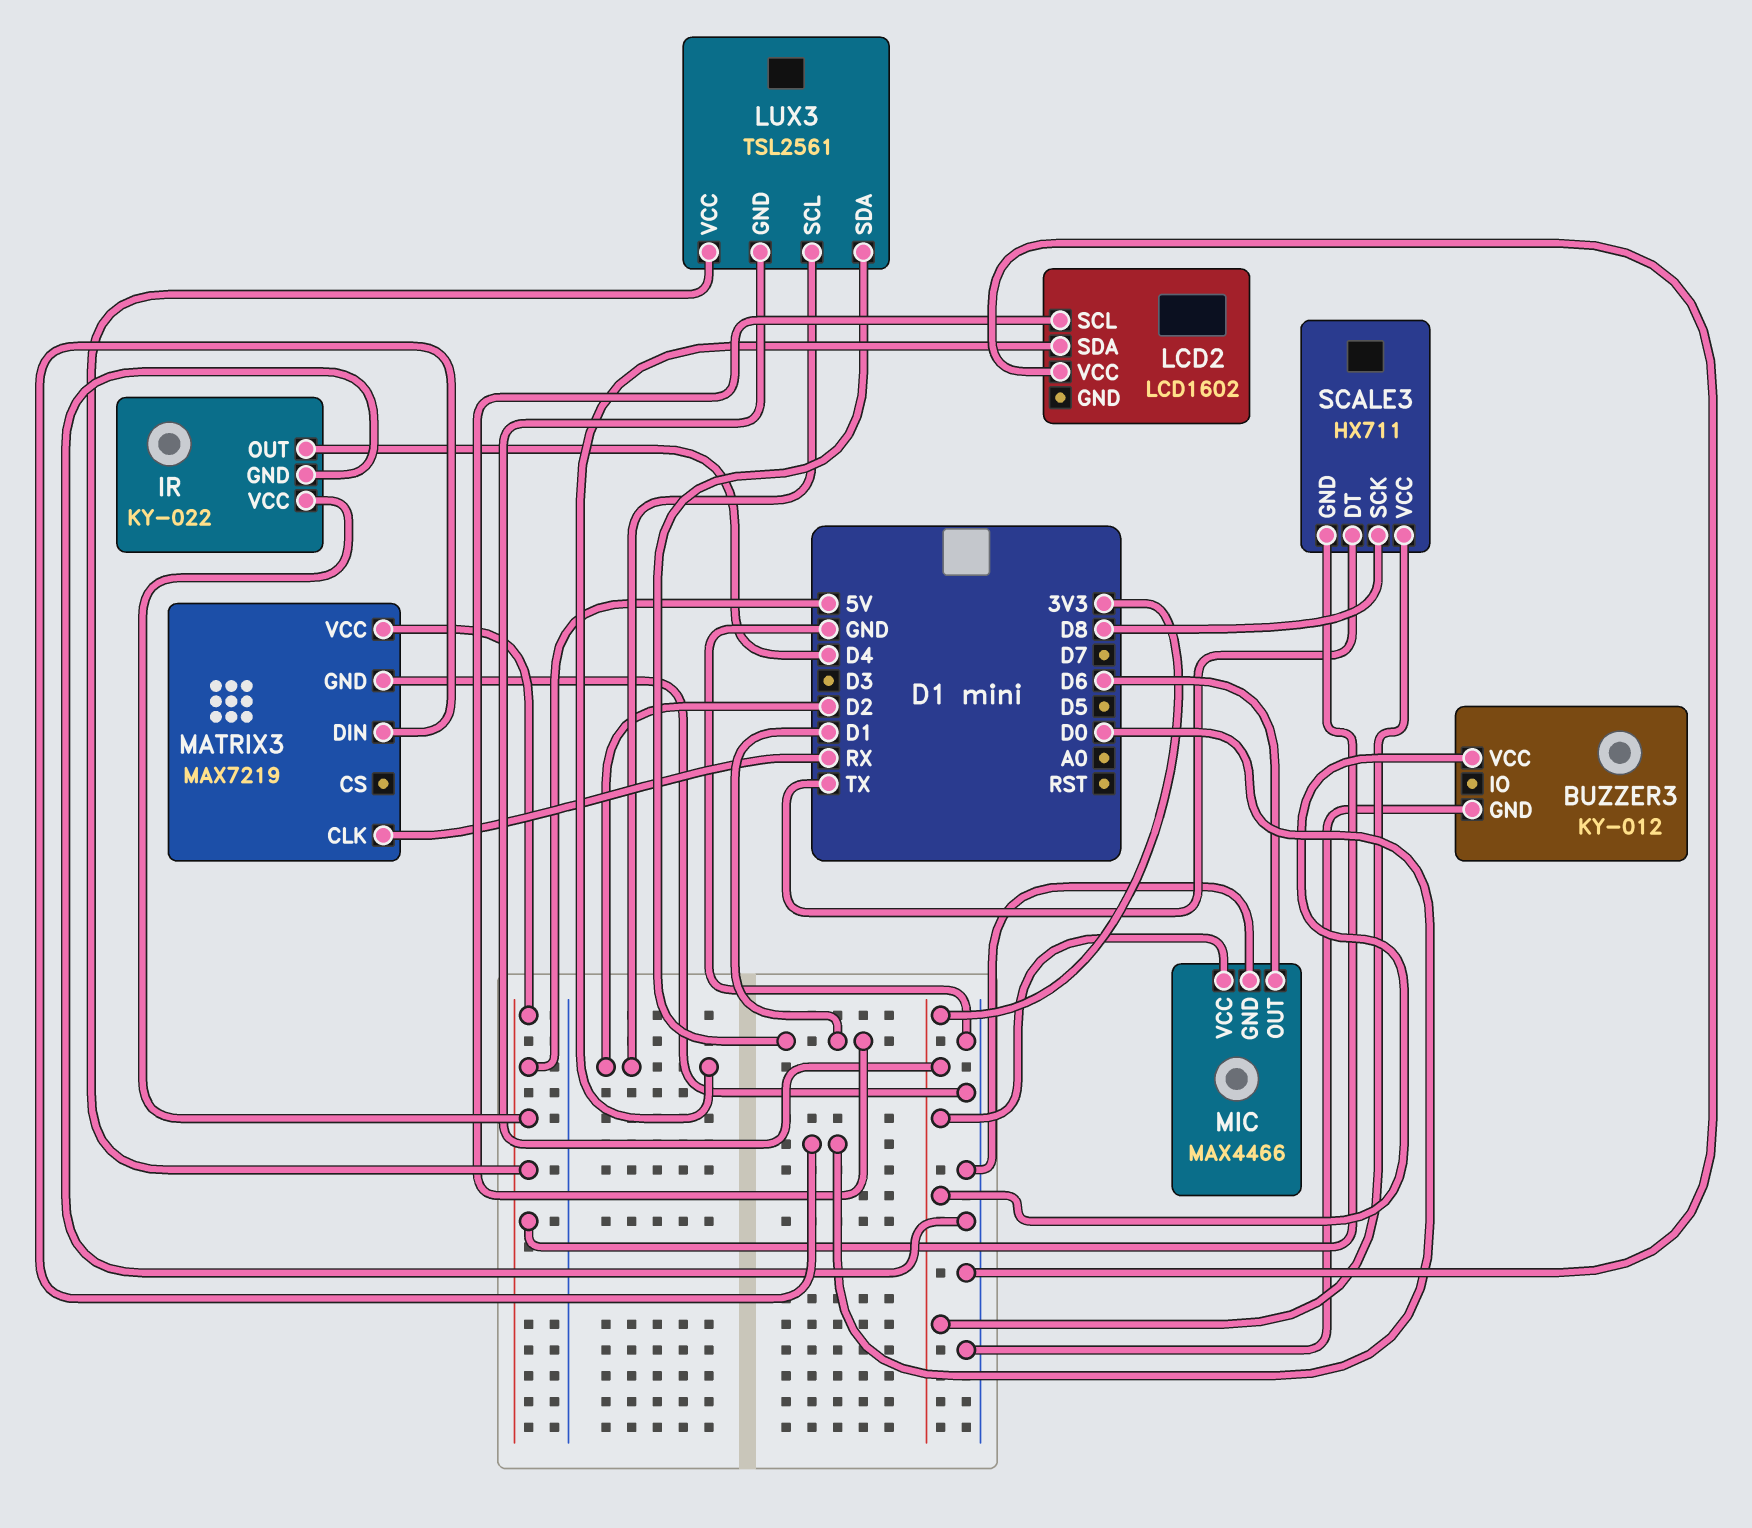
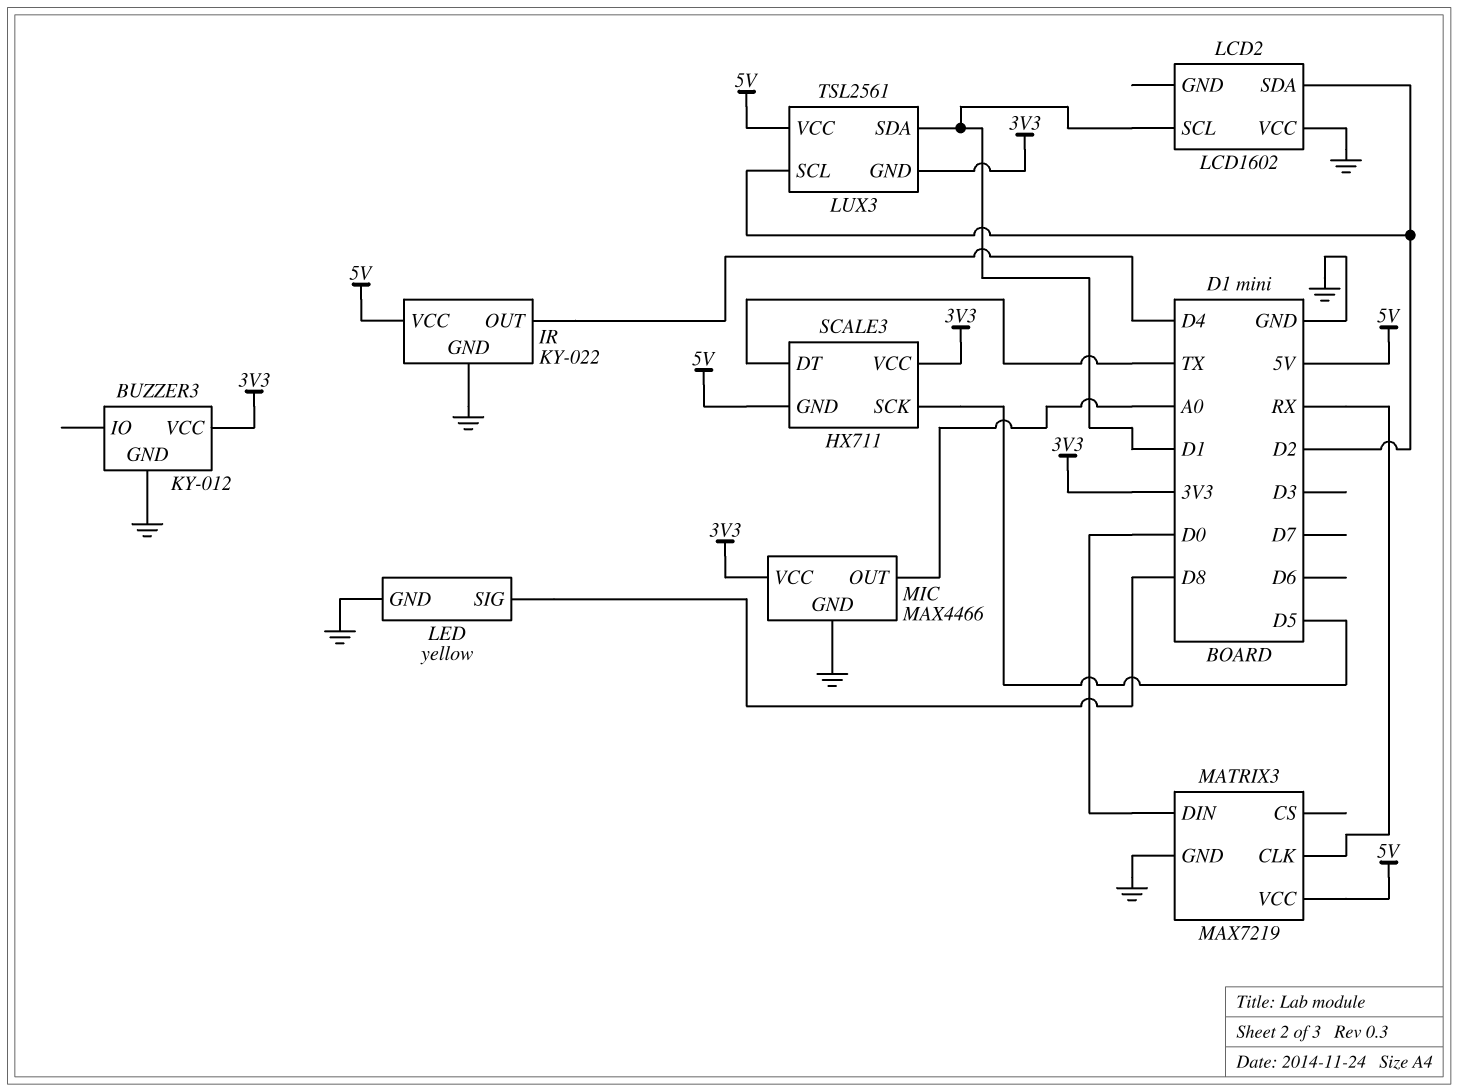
LED: none -> yellow
LED pin GND: none -> GND
LED pin SIG: none -> D8
MIC pin OUT: D6 -> A0
SCALE3 pin SCK: D8 -> D5

